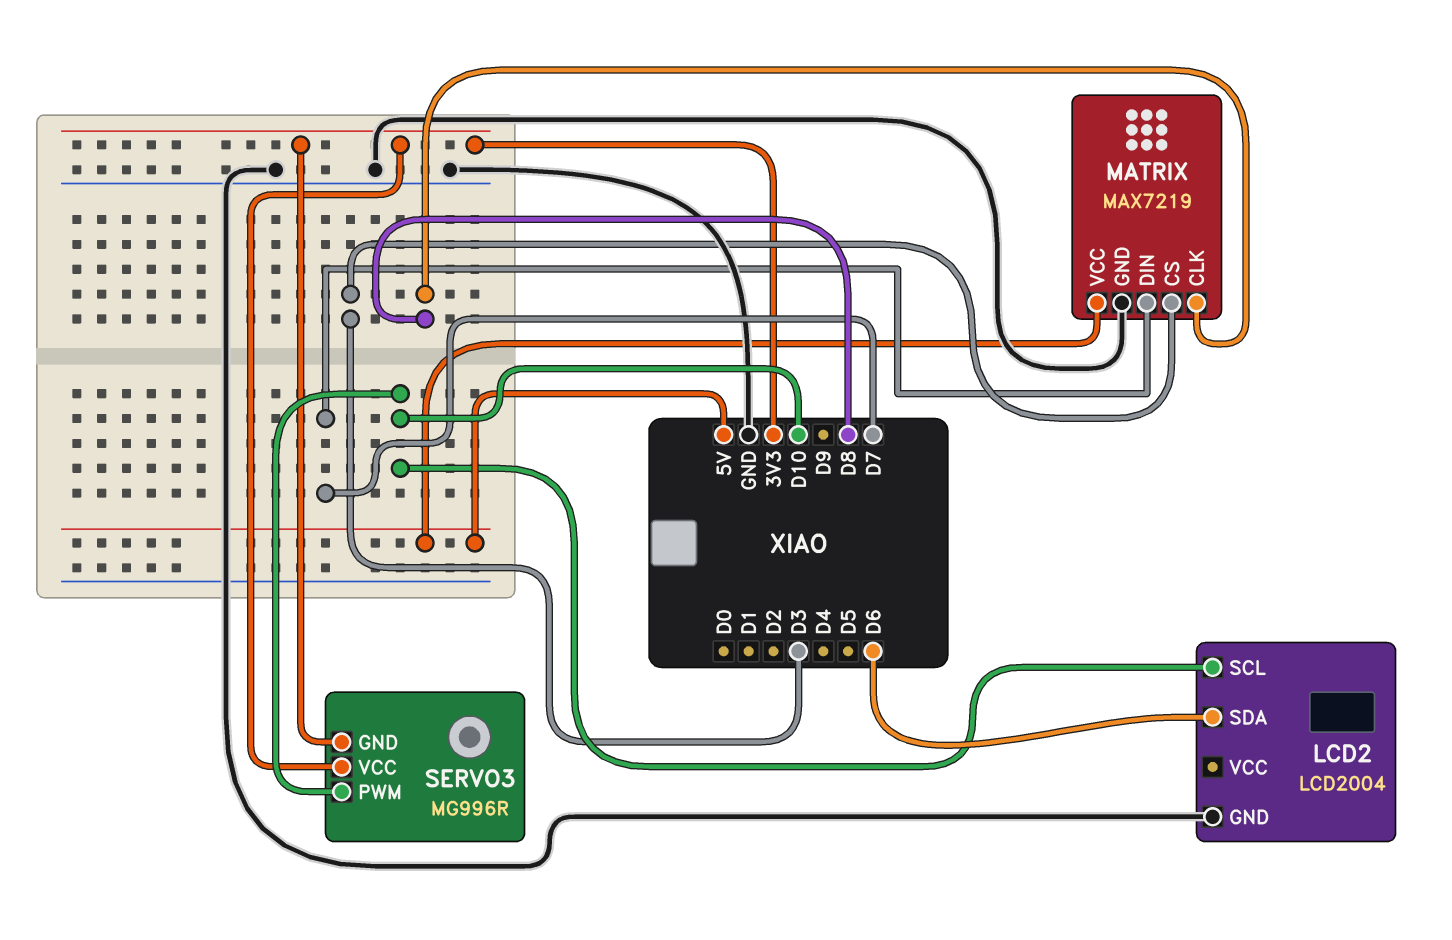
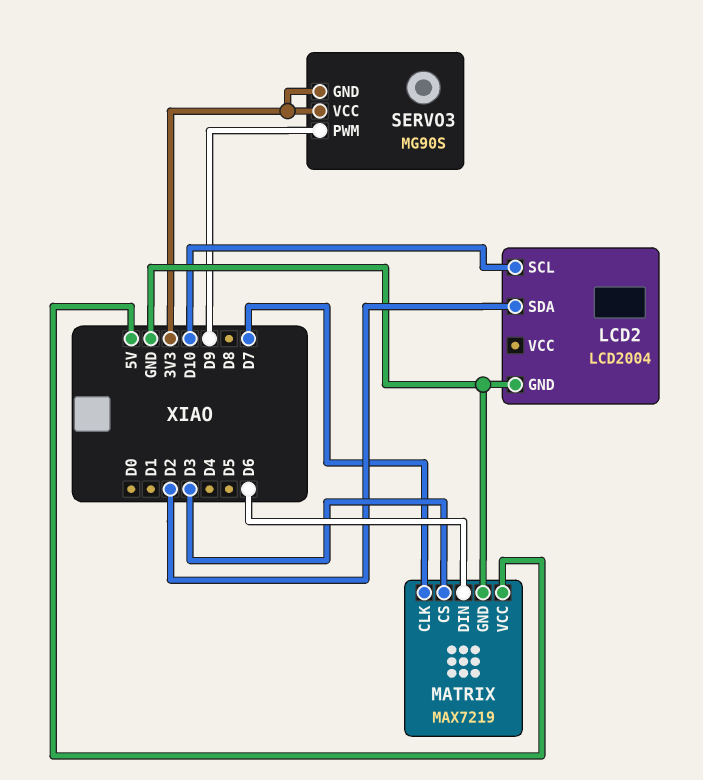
LCD2 pin SDA: D6 -> D2
MATRIX pin CLK: D8 -> D7
MATRIX pin DIN: D7 -> D6
SERVO3: MG996R -> MG90S
SERVO3 pin PWM: D10 -> D9

